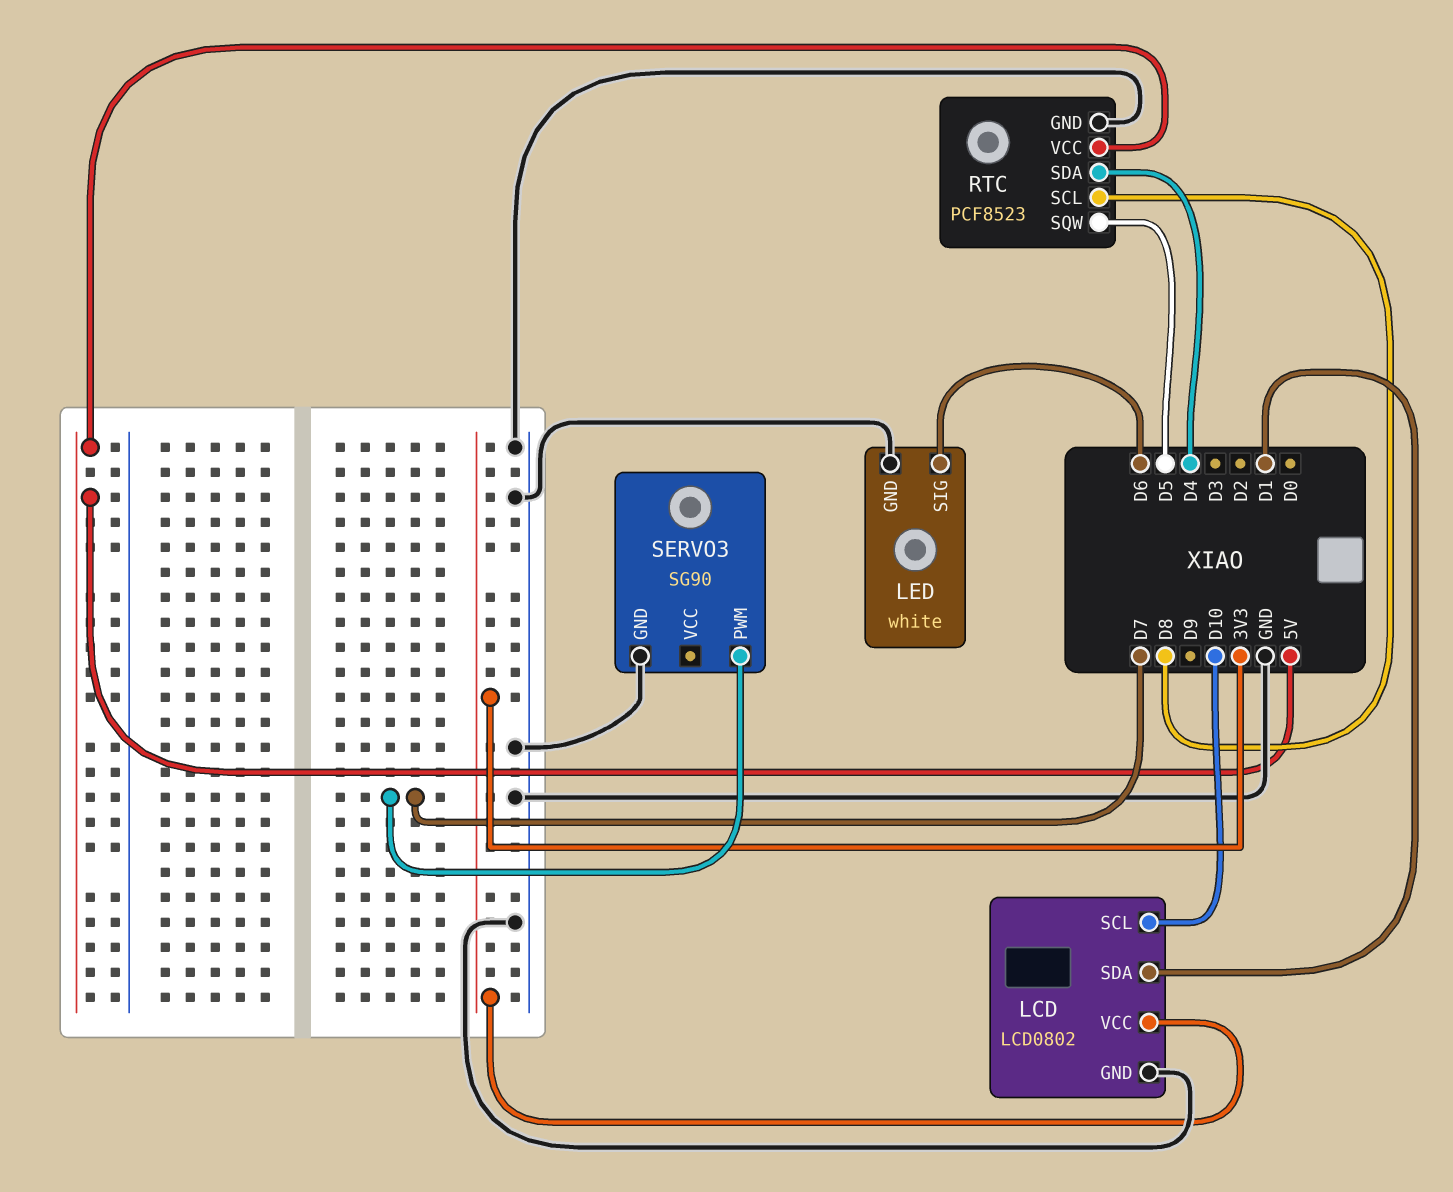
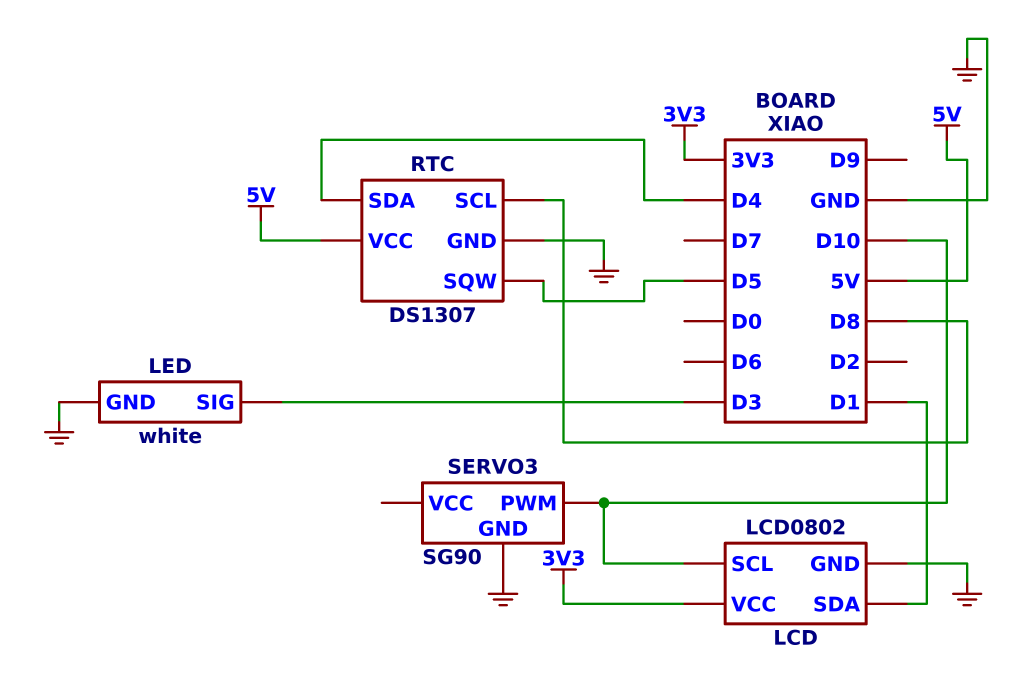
LED pin SIG: D6 -> D3
RTC: PCF8523 -> DS1307
SERVO3 pin PWM: D7 -> D10

